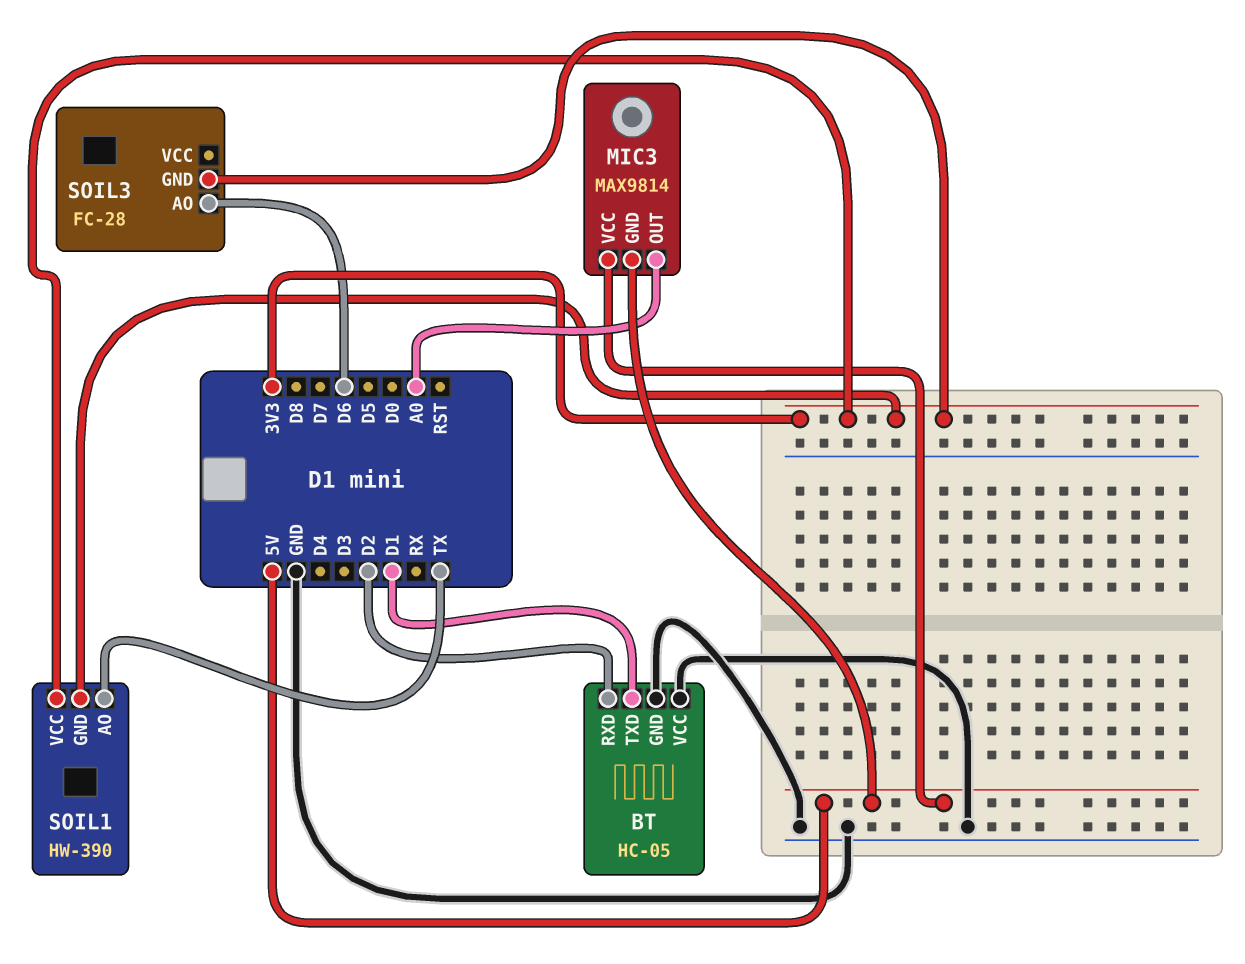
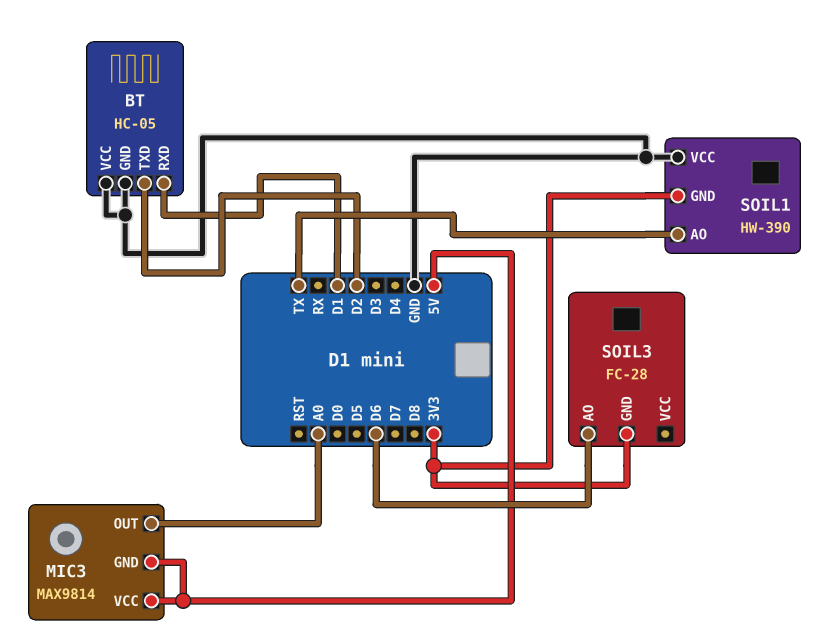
BT pin RXD: D2 -> D1
BT pin TXD: D1 -> D2
SOIL1 pin VCC: 3V3 -> GND

